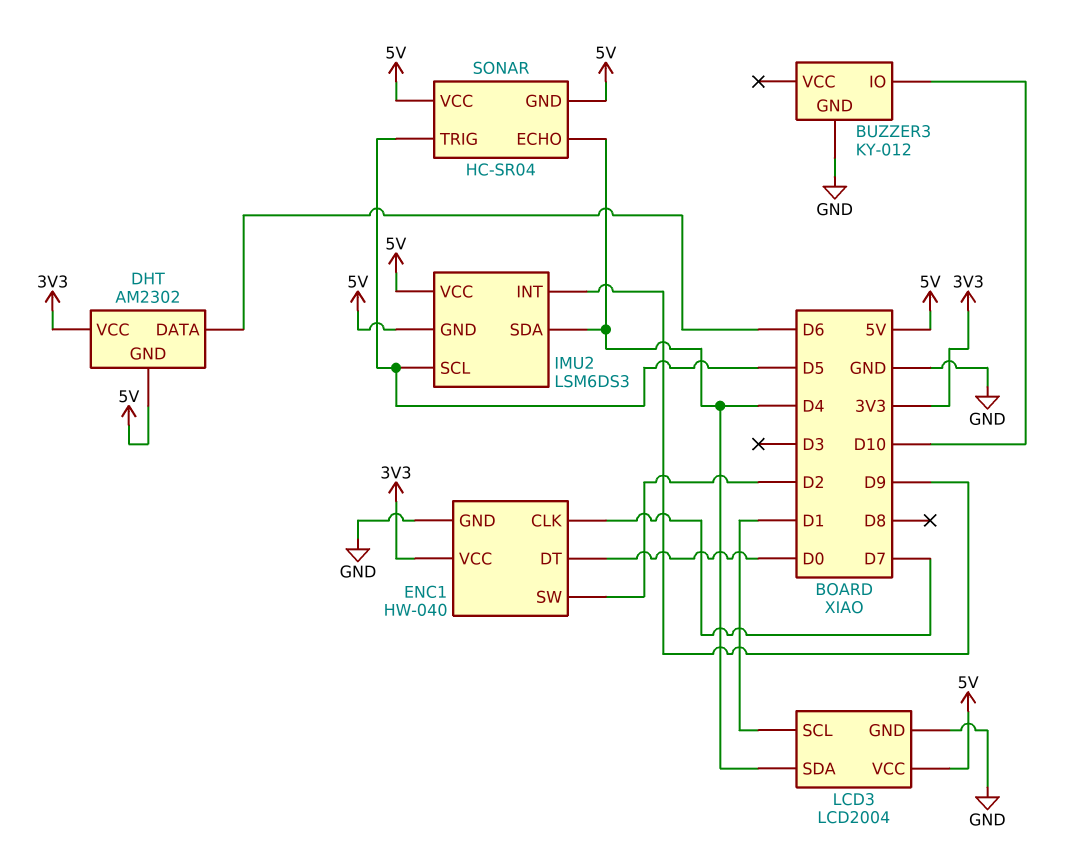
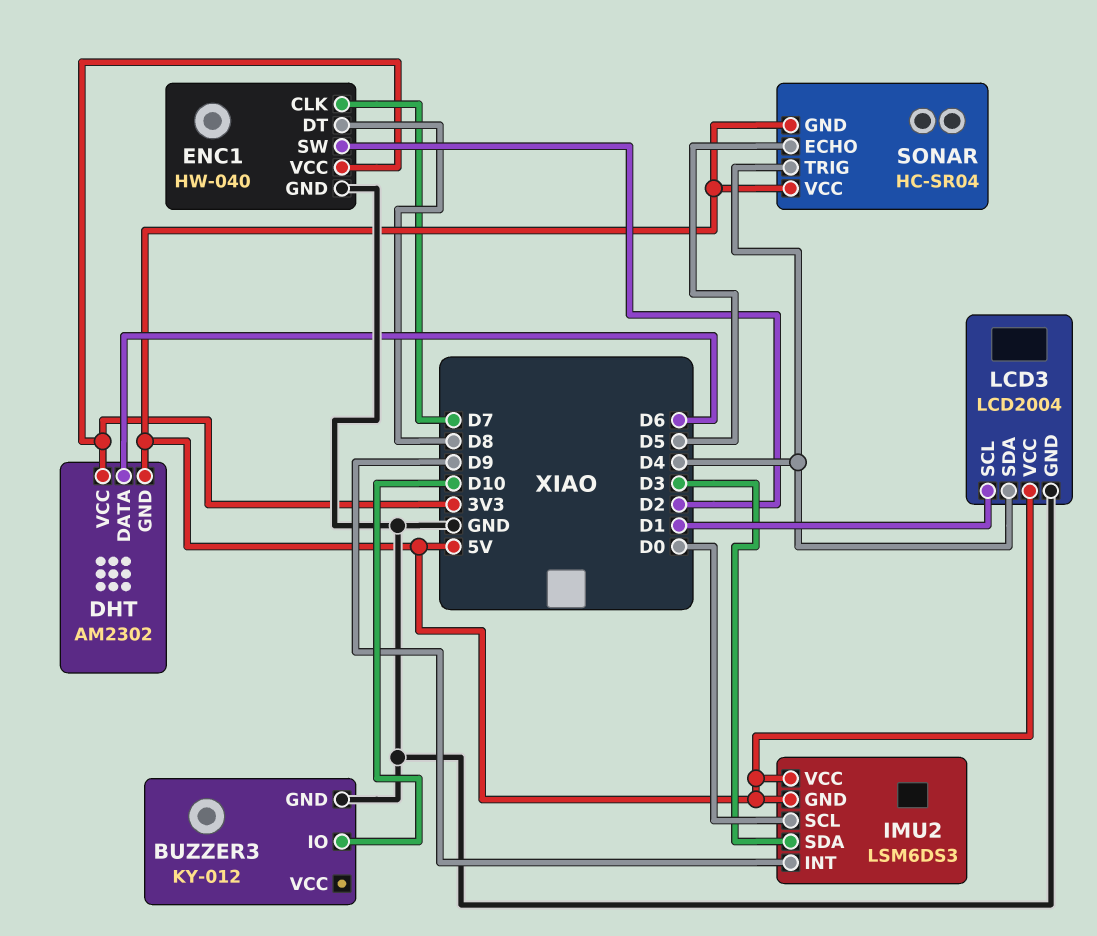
ENC1 pin DT: D0 -> D8
IMU2 pin SCL: D5 -> D0
IMU2 pin SDA: D4 -> D3
SONAR pin ECHO: D4 -> D5
SONAR pin TRIG: D5 -> D4

